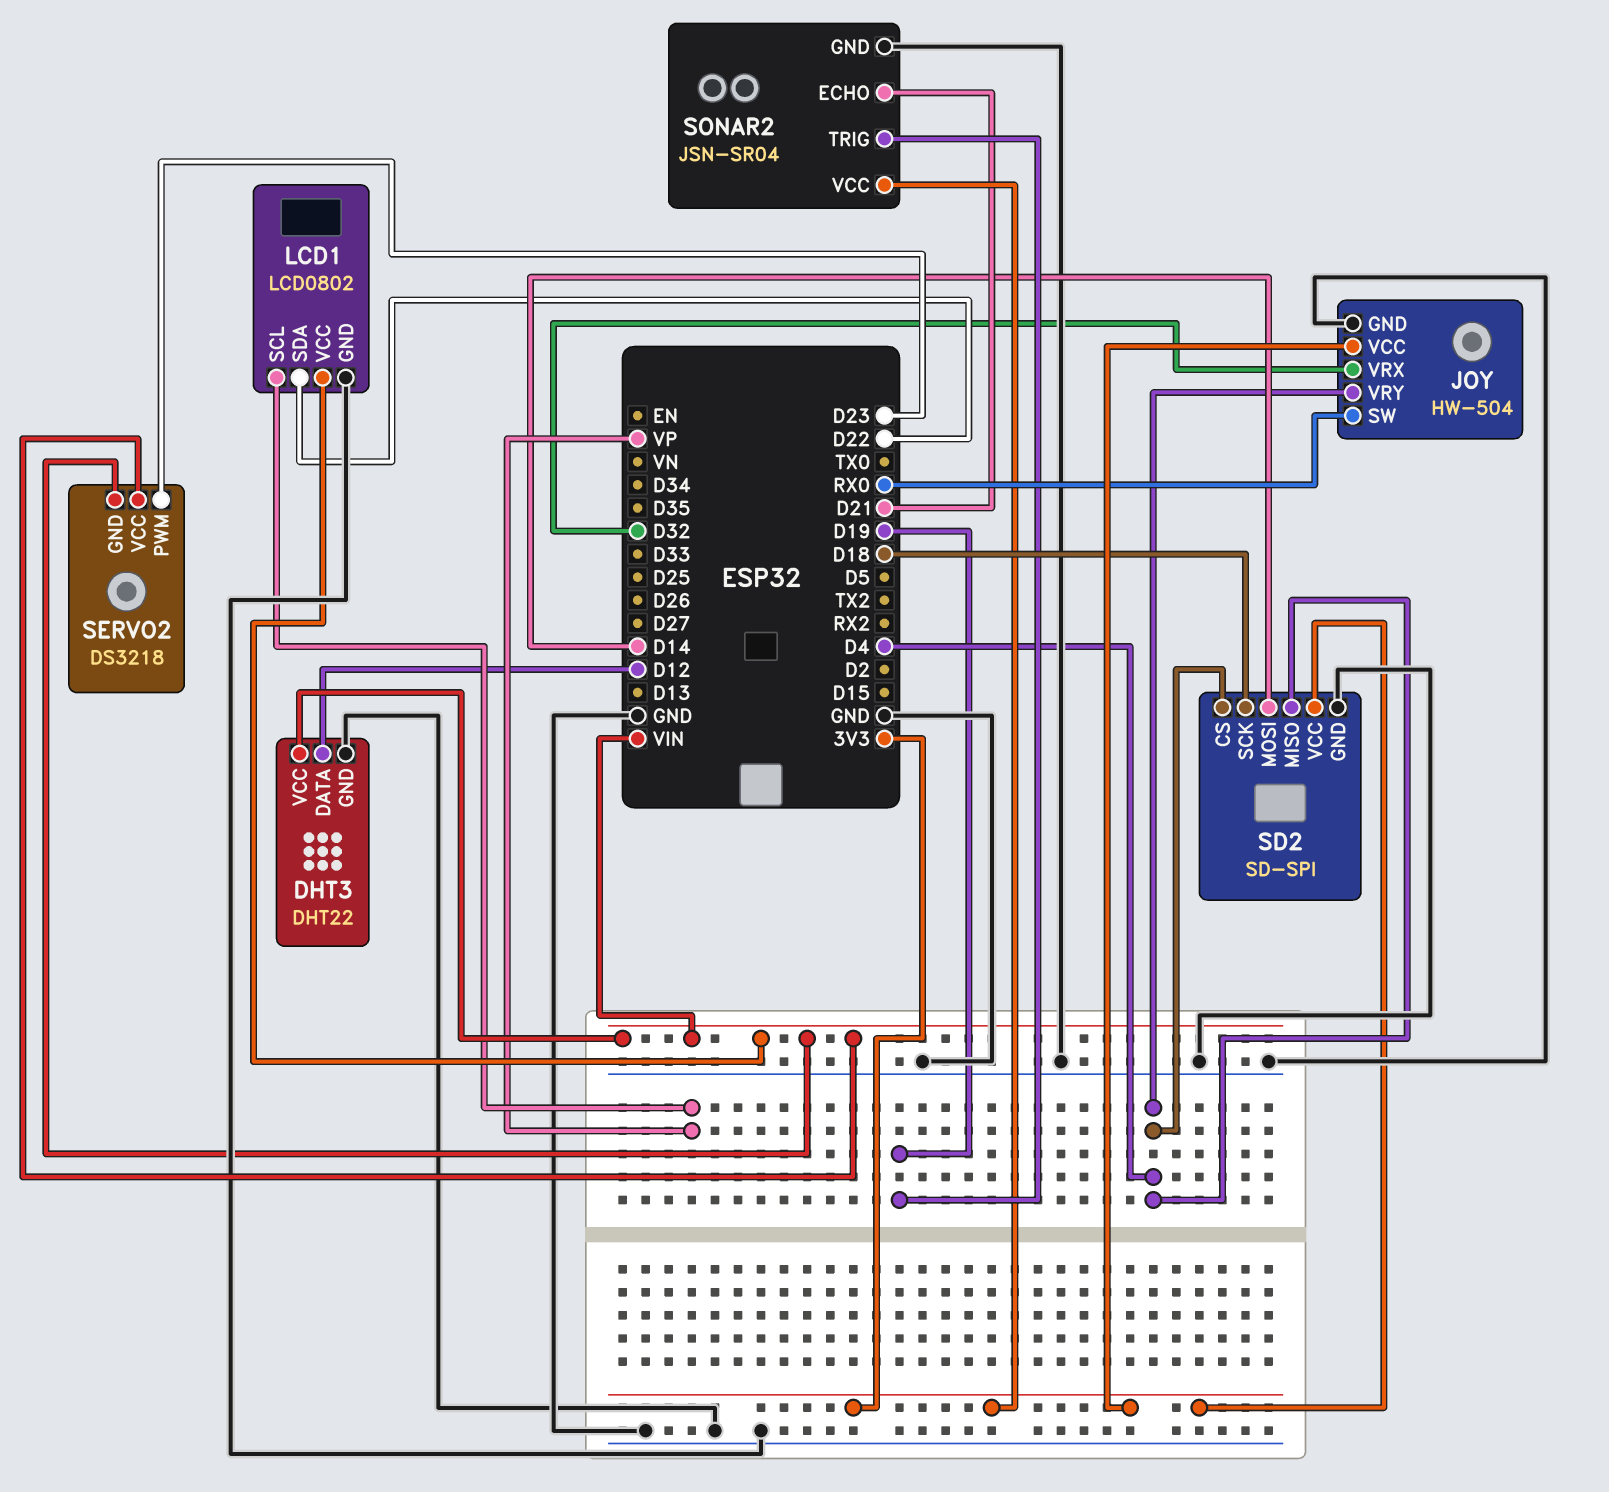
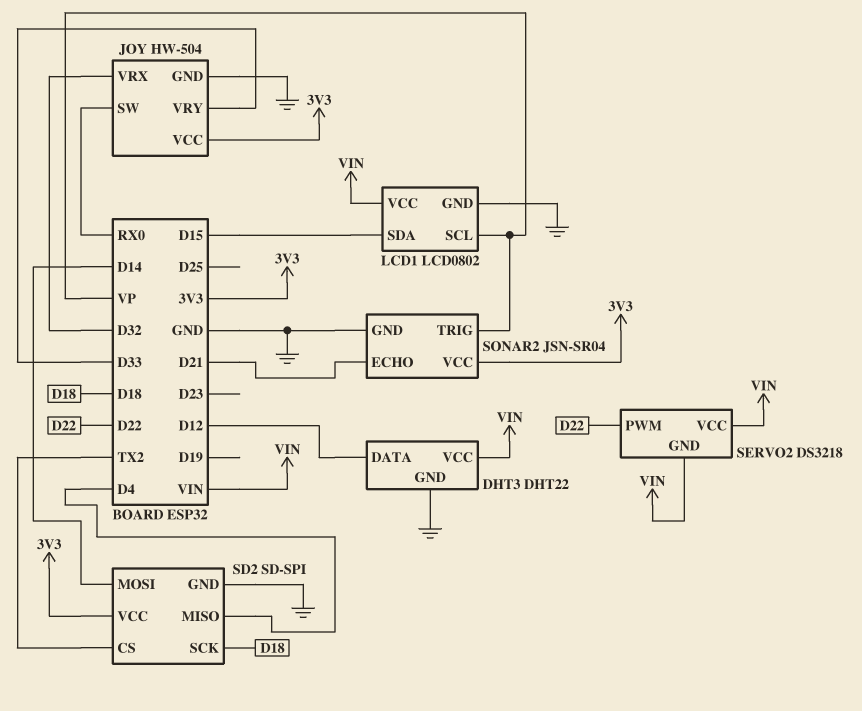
JOY pin VRY: D4 -> D33
LCD1 pin SDA: D22 -> D15
SD2 pin CS: D4 -> TX2
SERVO2 pin PWM: D23 -> D22
SONAR2 pin TRIG: D19 -> VP

